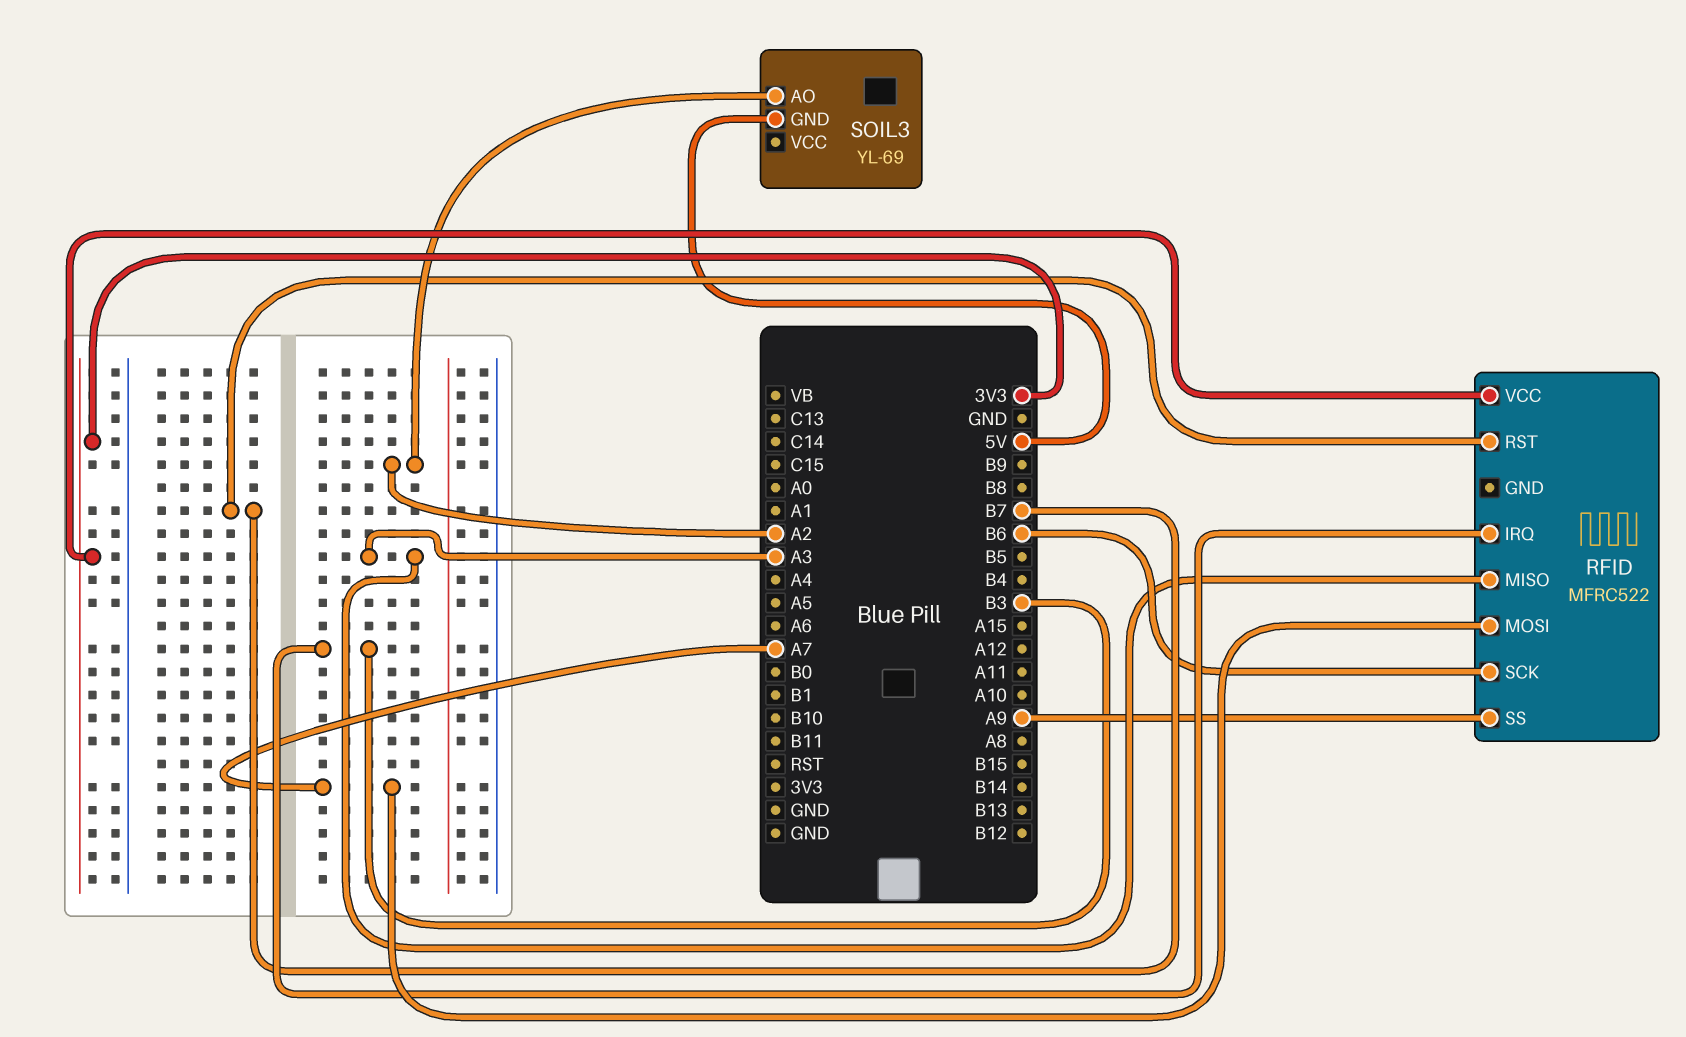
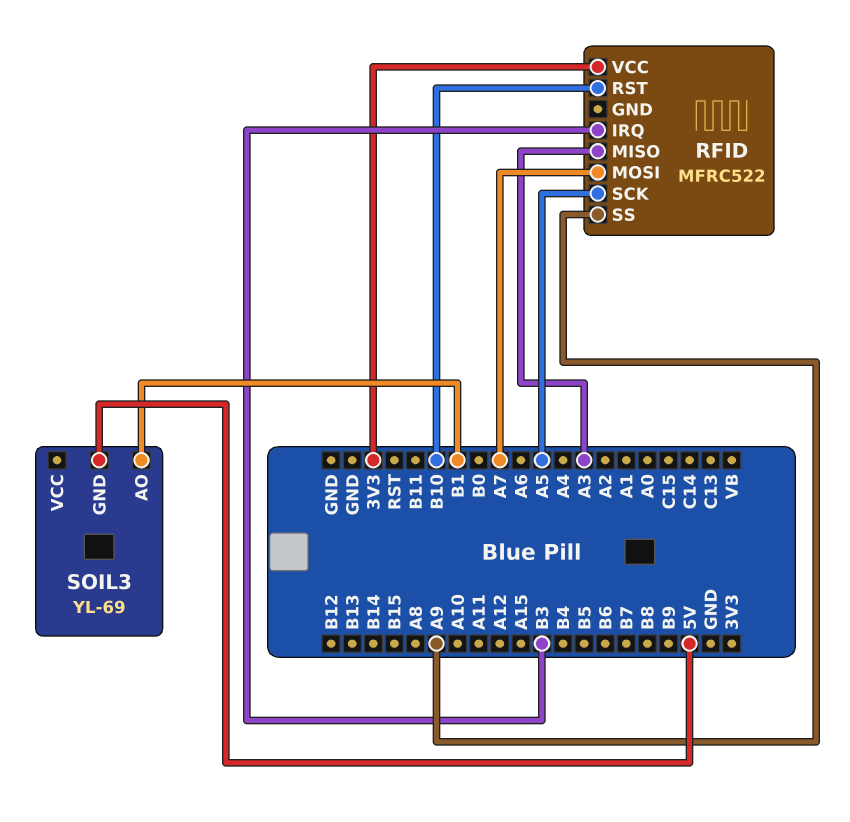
RFID pin RST: B7 -> B10
RFID pin SCK: B6 -> A5
SOIL3 pin AO: A2 -> B1

